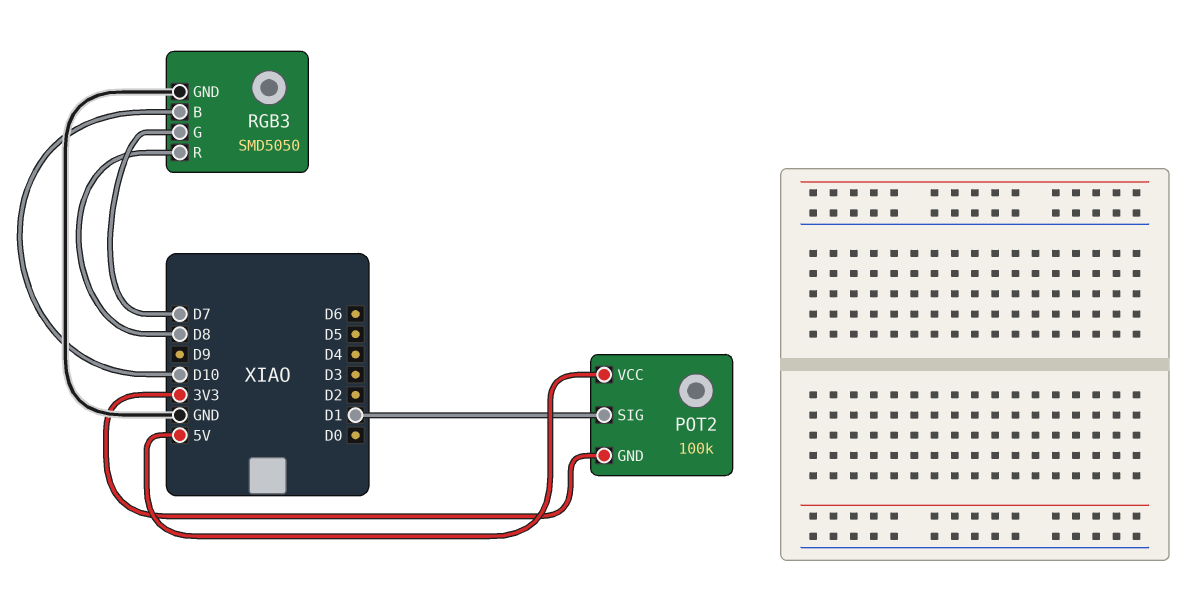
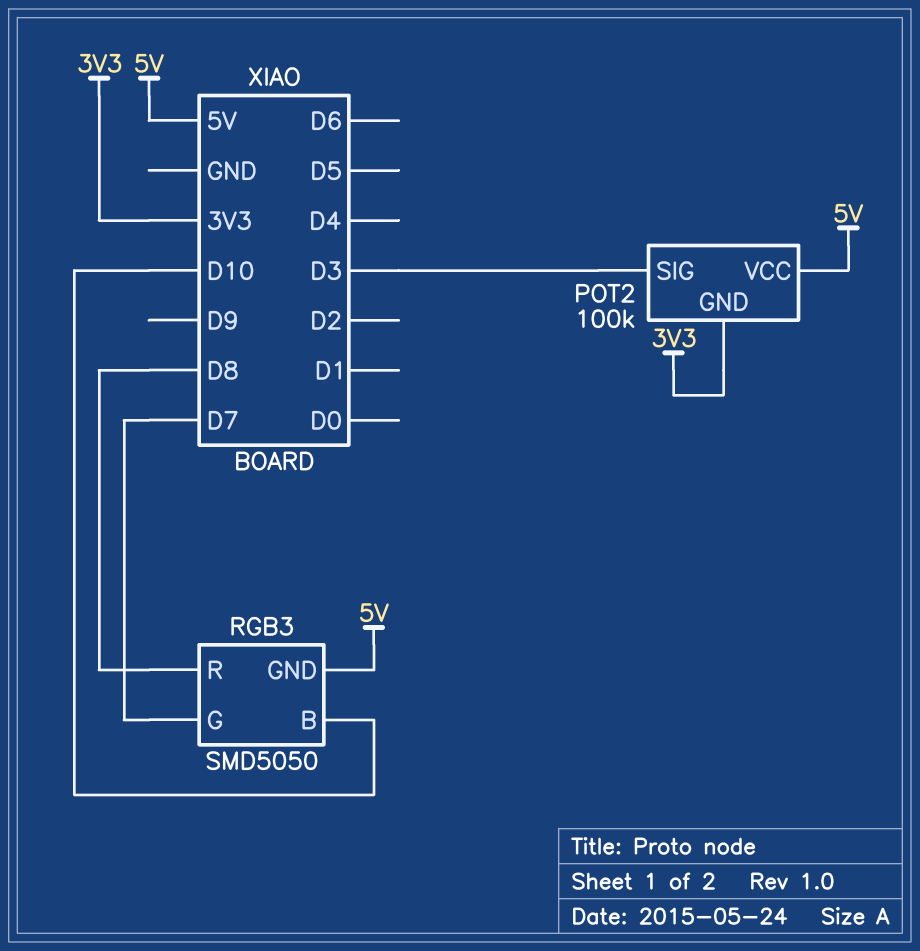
POT2 pin SIG: D1 -> D3
RGB3 pin GND: GND -> 5V

